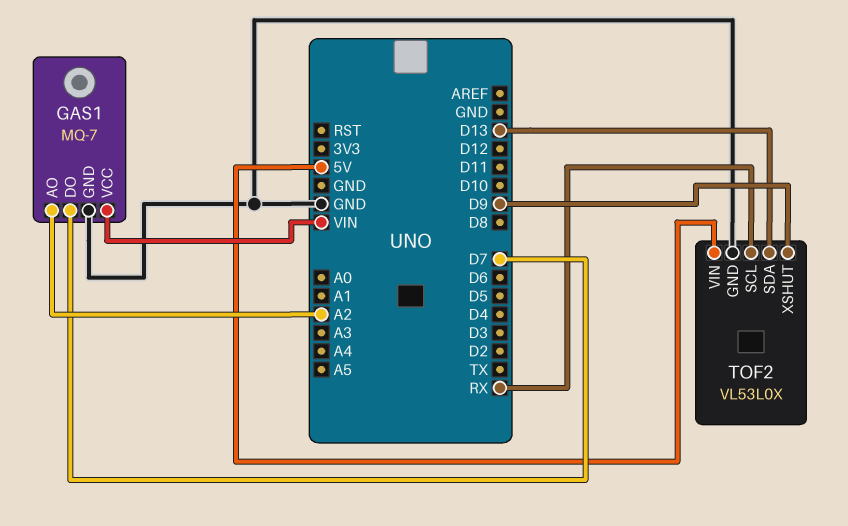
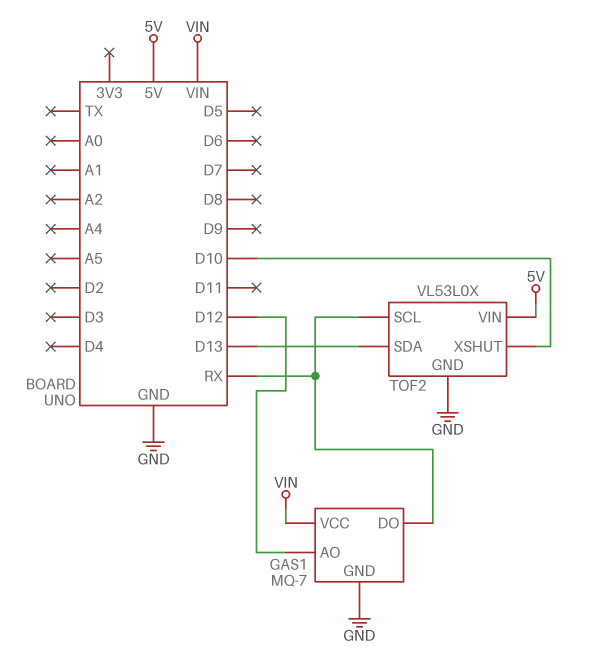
GAS1 pin AO: A2 -> D12
GAS1 pin DO: D7 -> RX
TOF2 pin XSHUT: D9 -> D10

